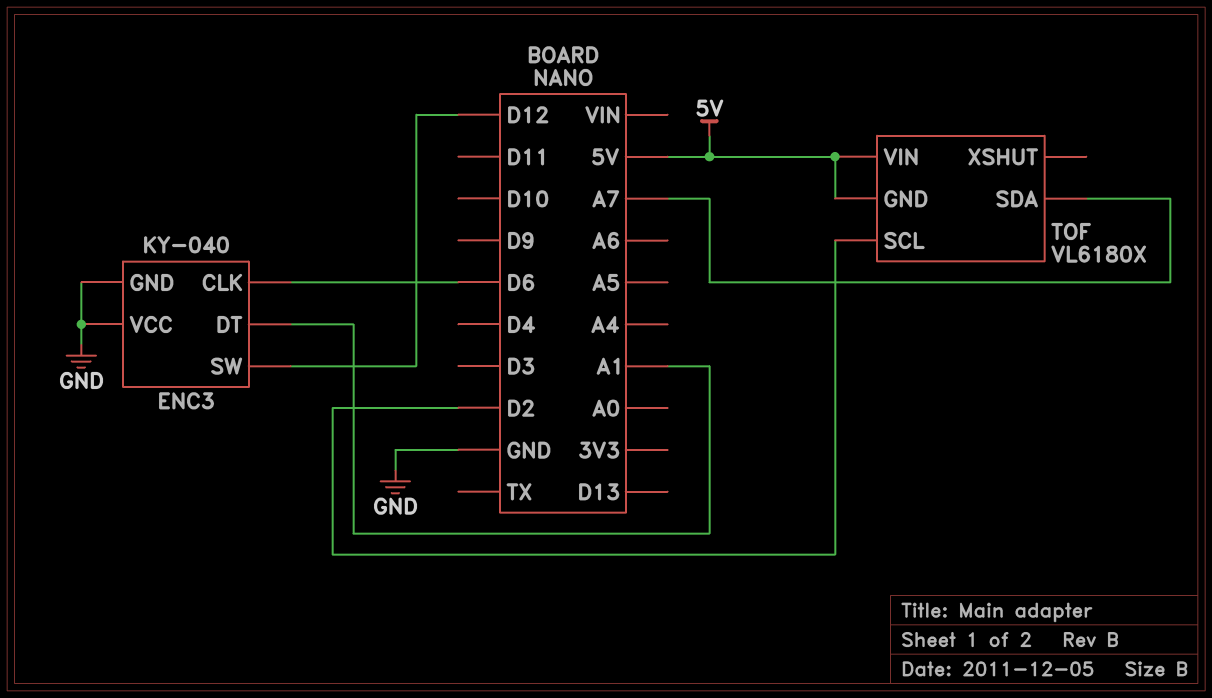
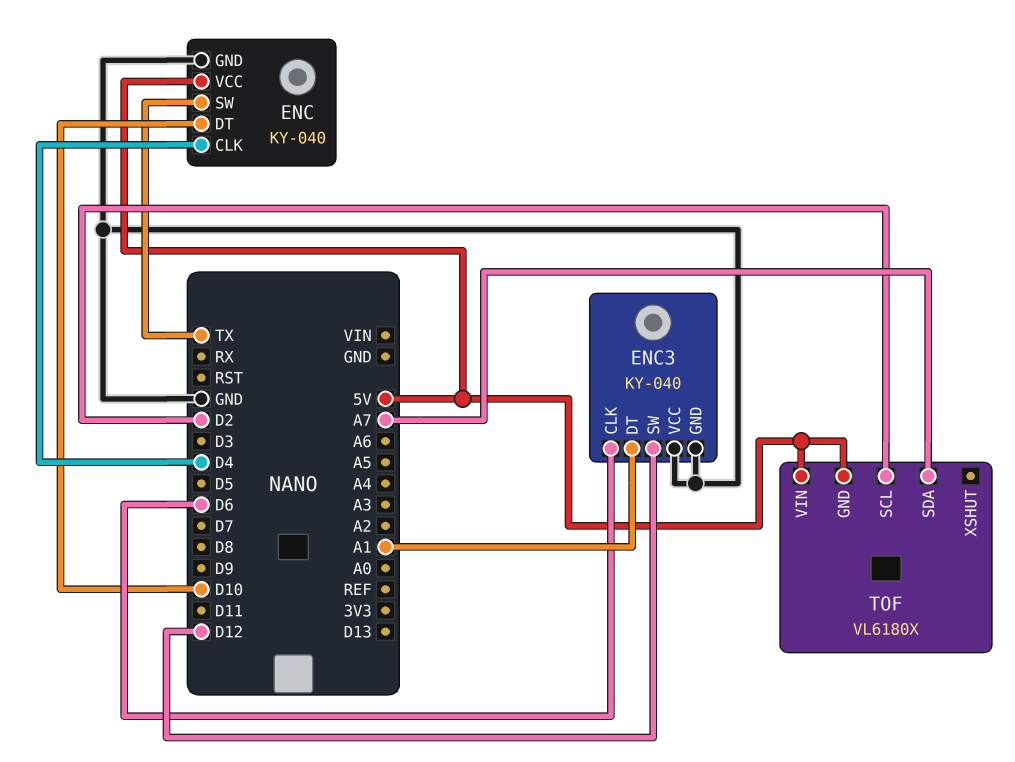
ENC: none -> KY-040
ENC pin CLK: none -> D4
ENC pin DT: none -> D10
ENC pin GND: none -> GND
ENC pin SW: none -> TX
ENC pin VCC: none -> 5V

